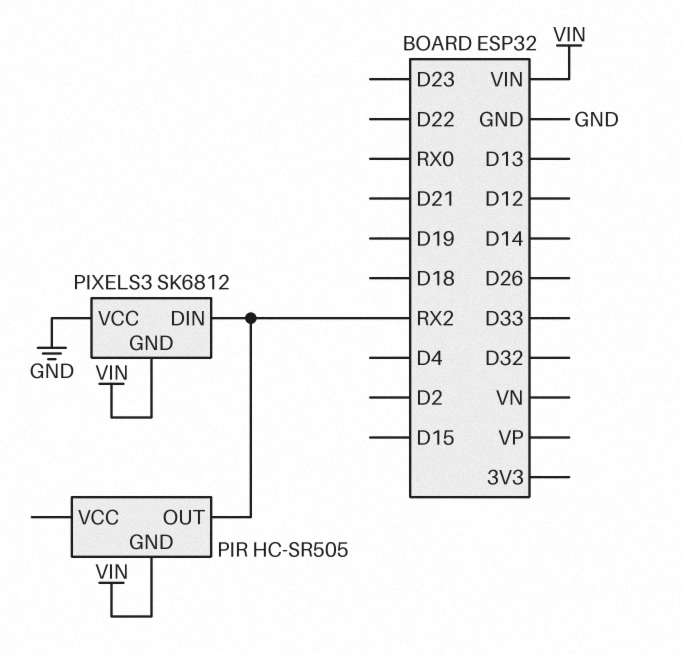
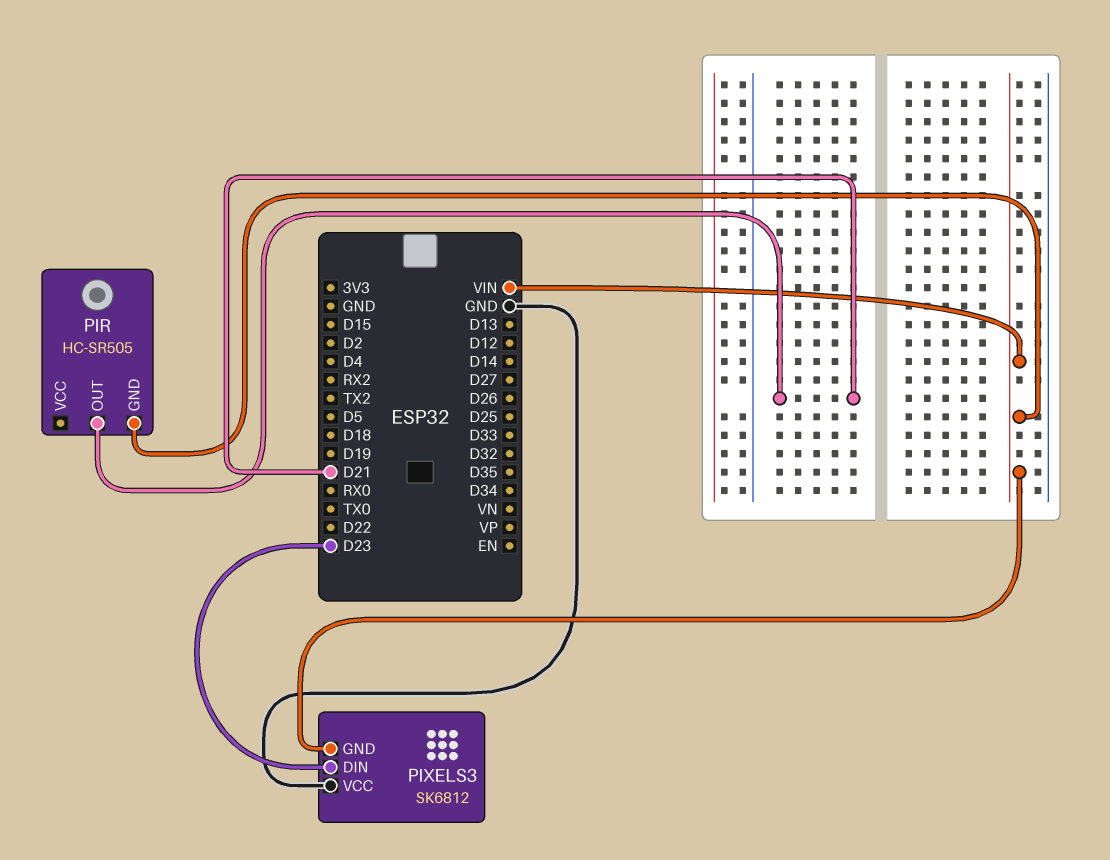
PIR pin OUT: RX2 -> D21
PIXELS3 pin DIN: RX2 -> D23

